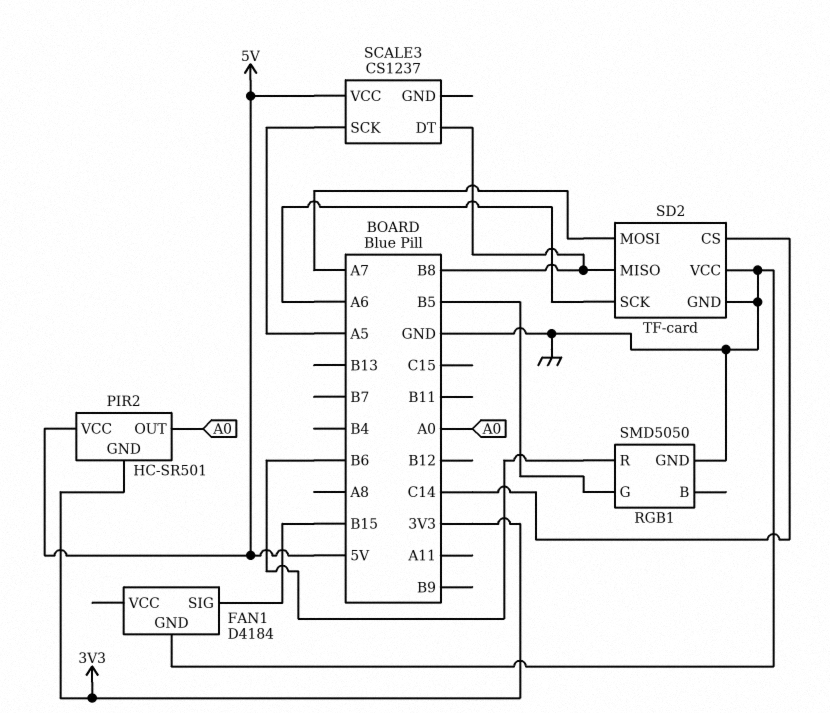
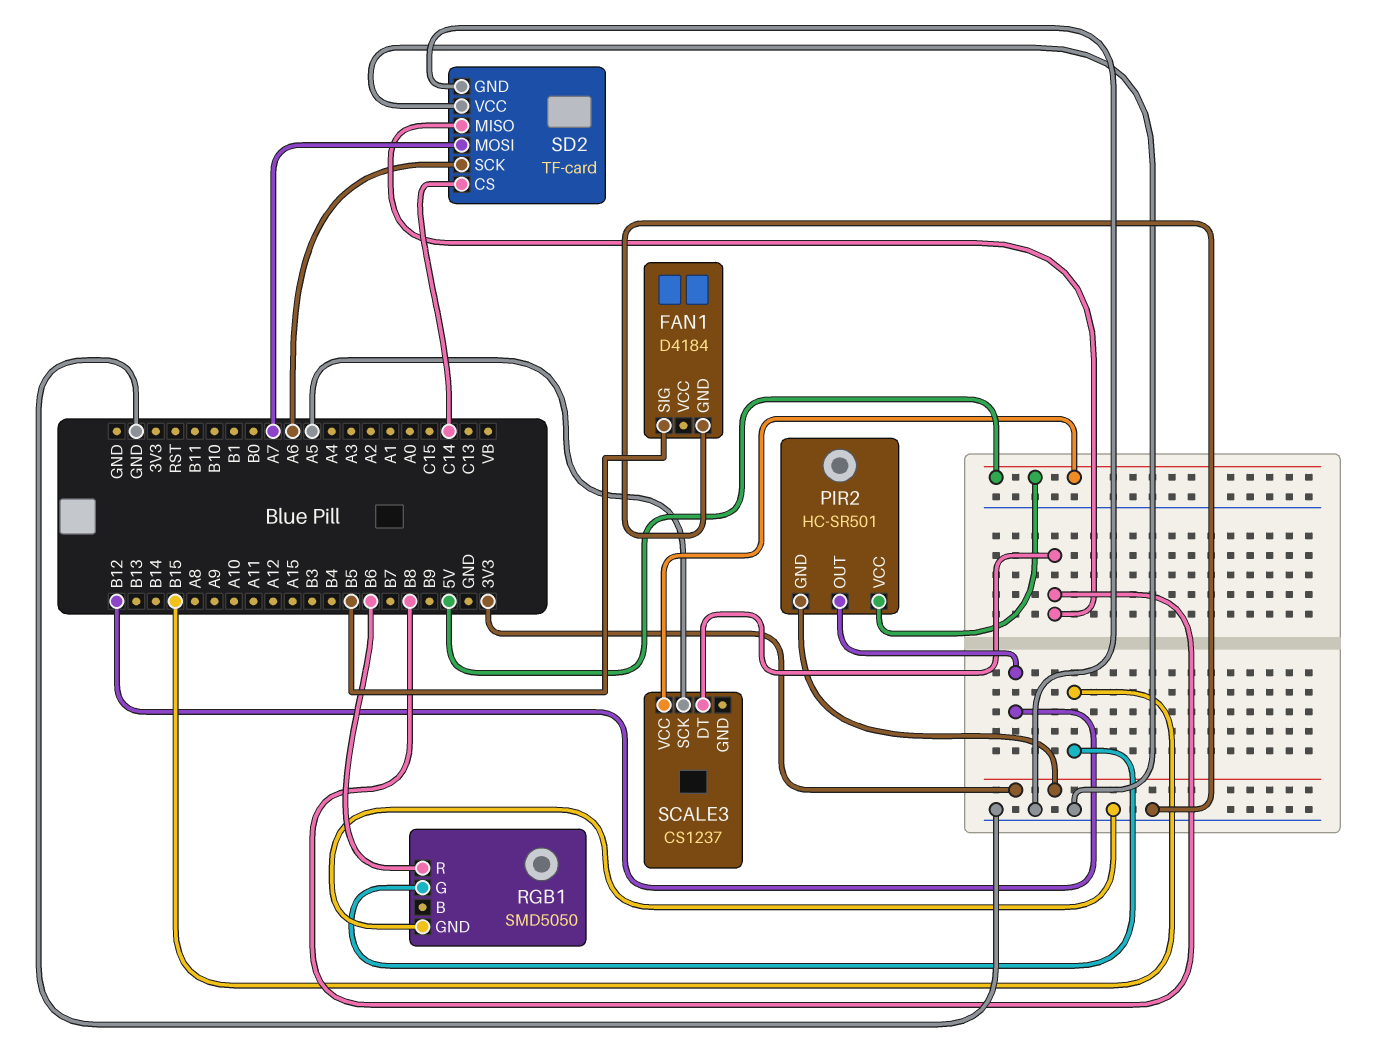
FAN1 pin SIG: B15 -> B5
PIR2 pin OUT: A0 -> B12
RGB1 pin G: B5 -> B15

